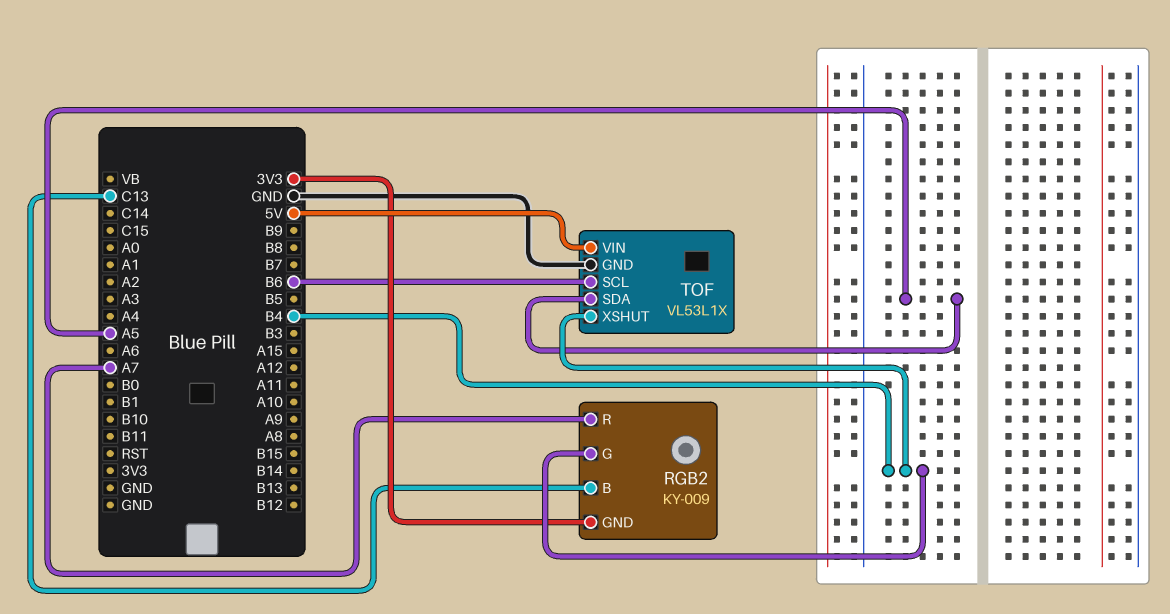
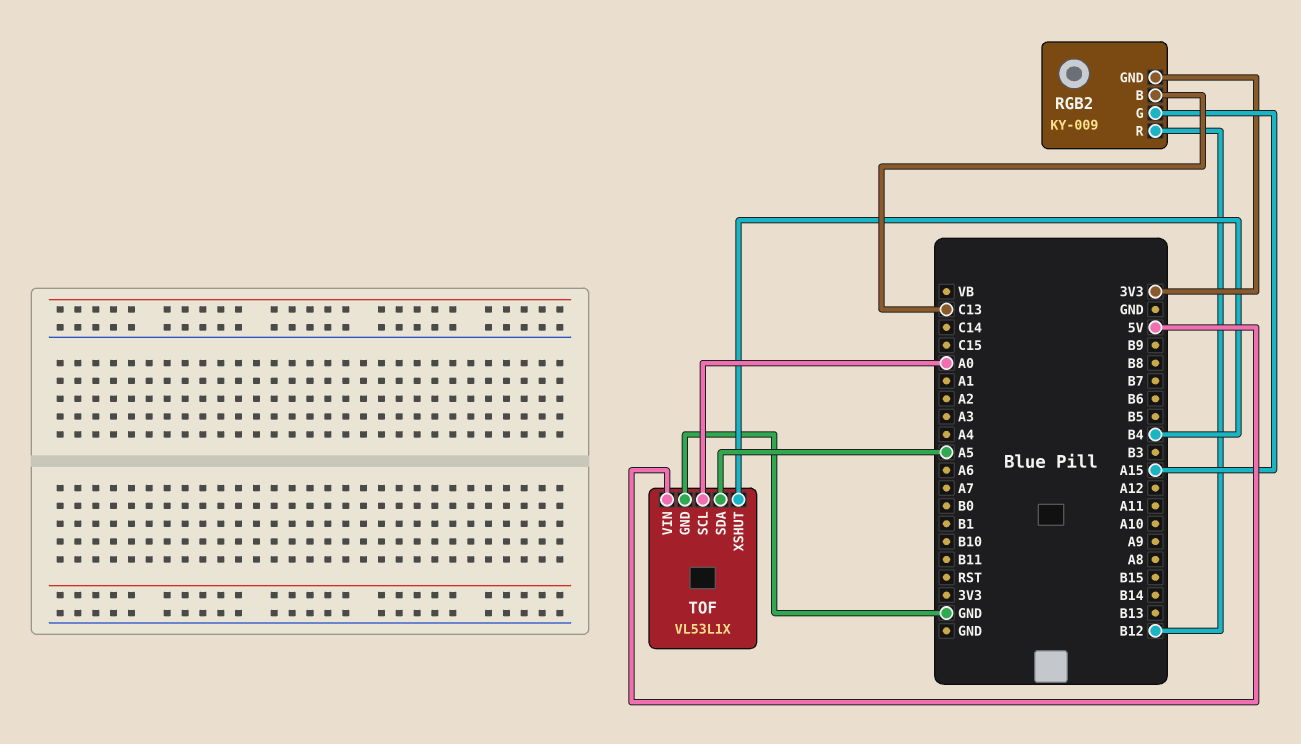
RGB2 pin G: B4 -> A15
RGB2 pin R: A7 -> B12
TOF pin SCL: B6 -> A0

